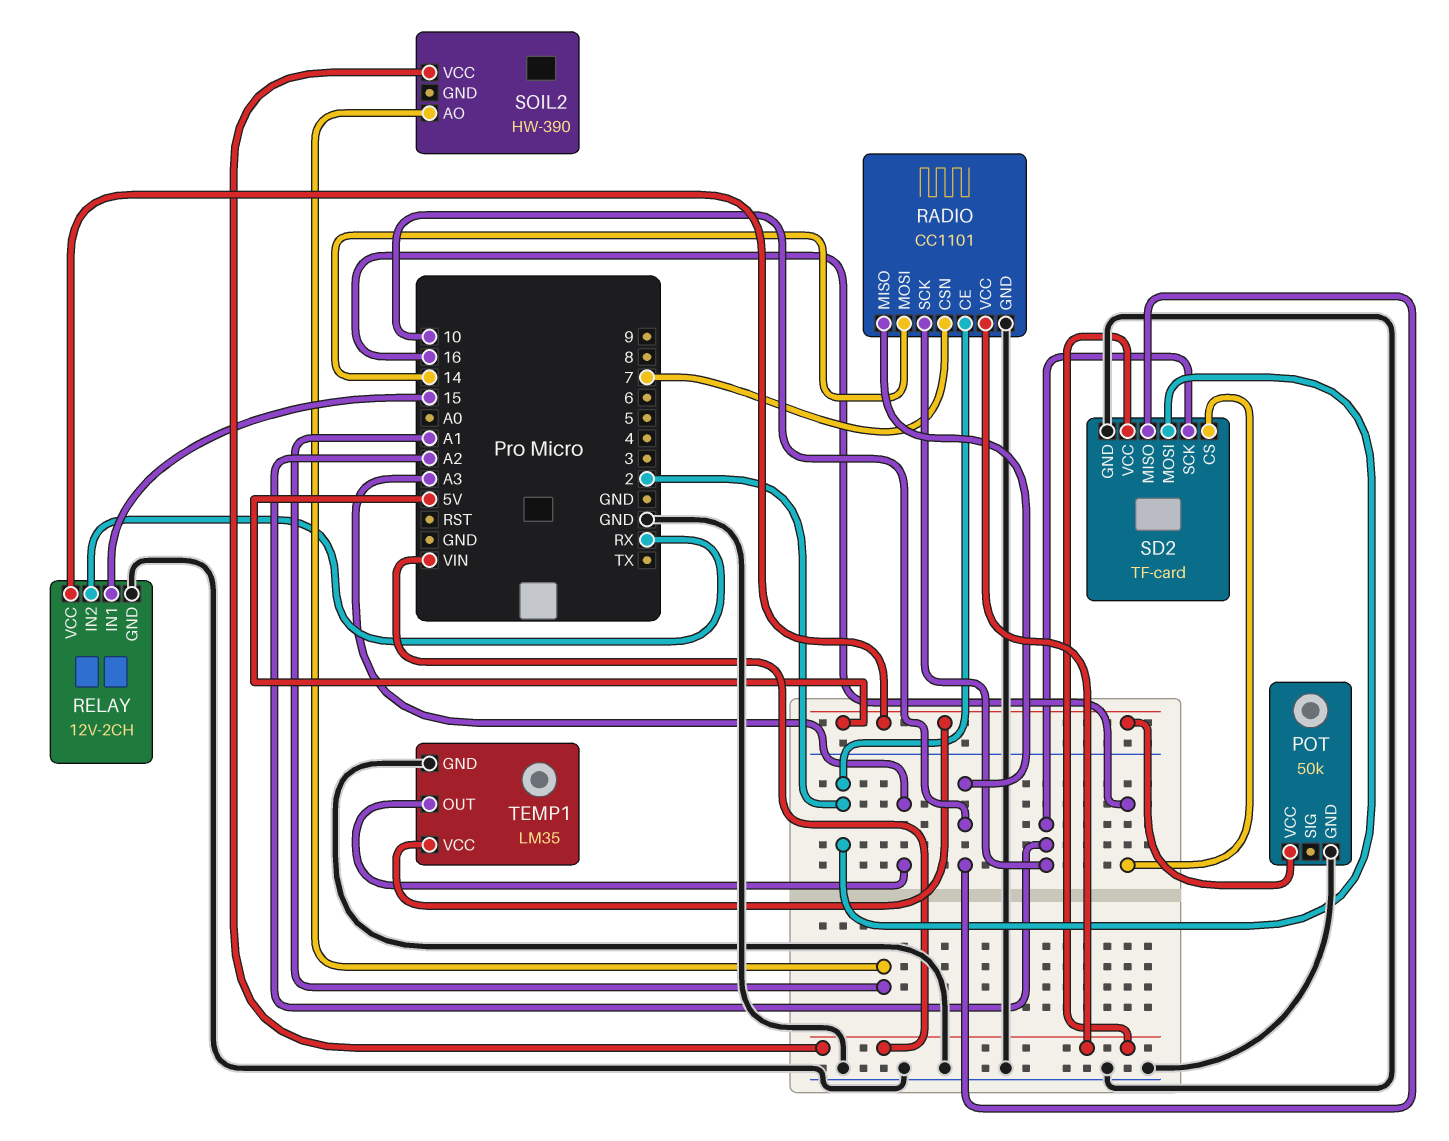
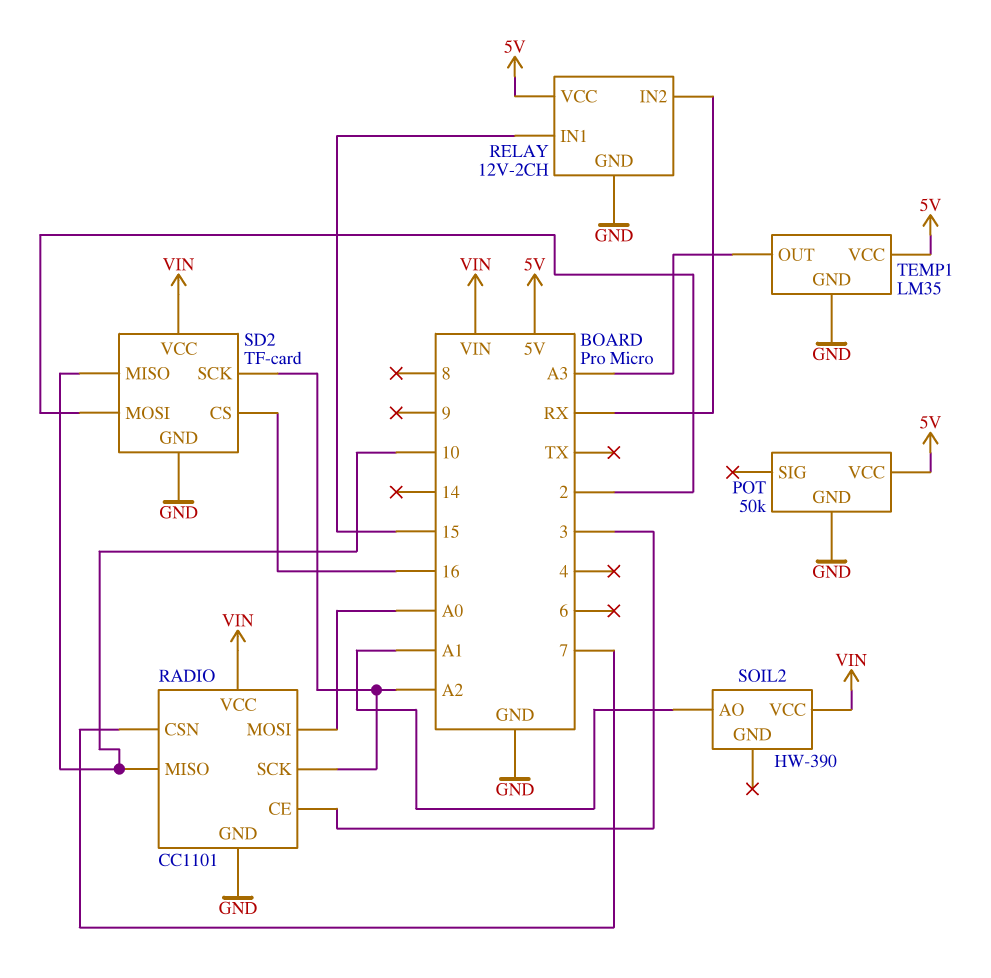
RADIO pin CE: 2 -> 3
RADIO pin MOSI: 14 -> A0

